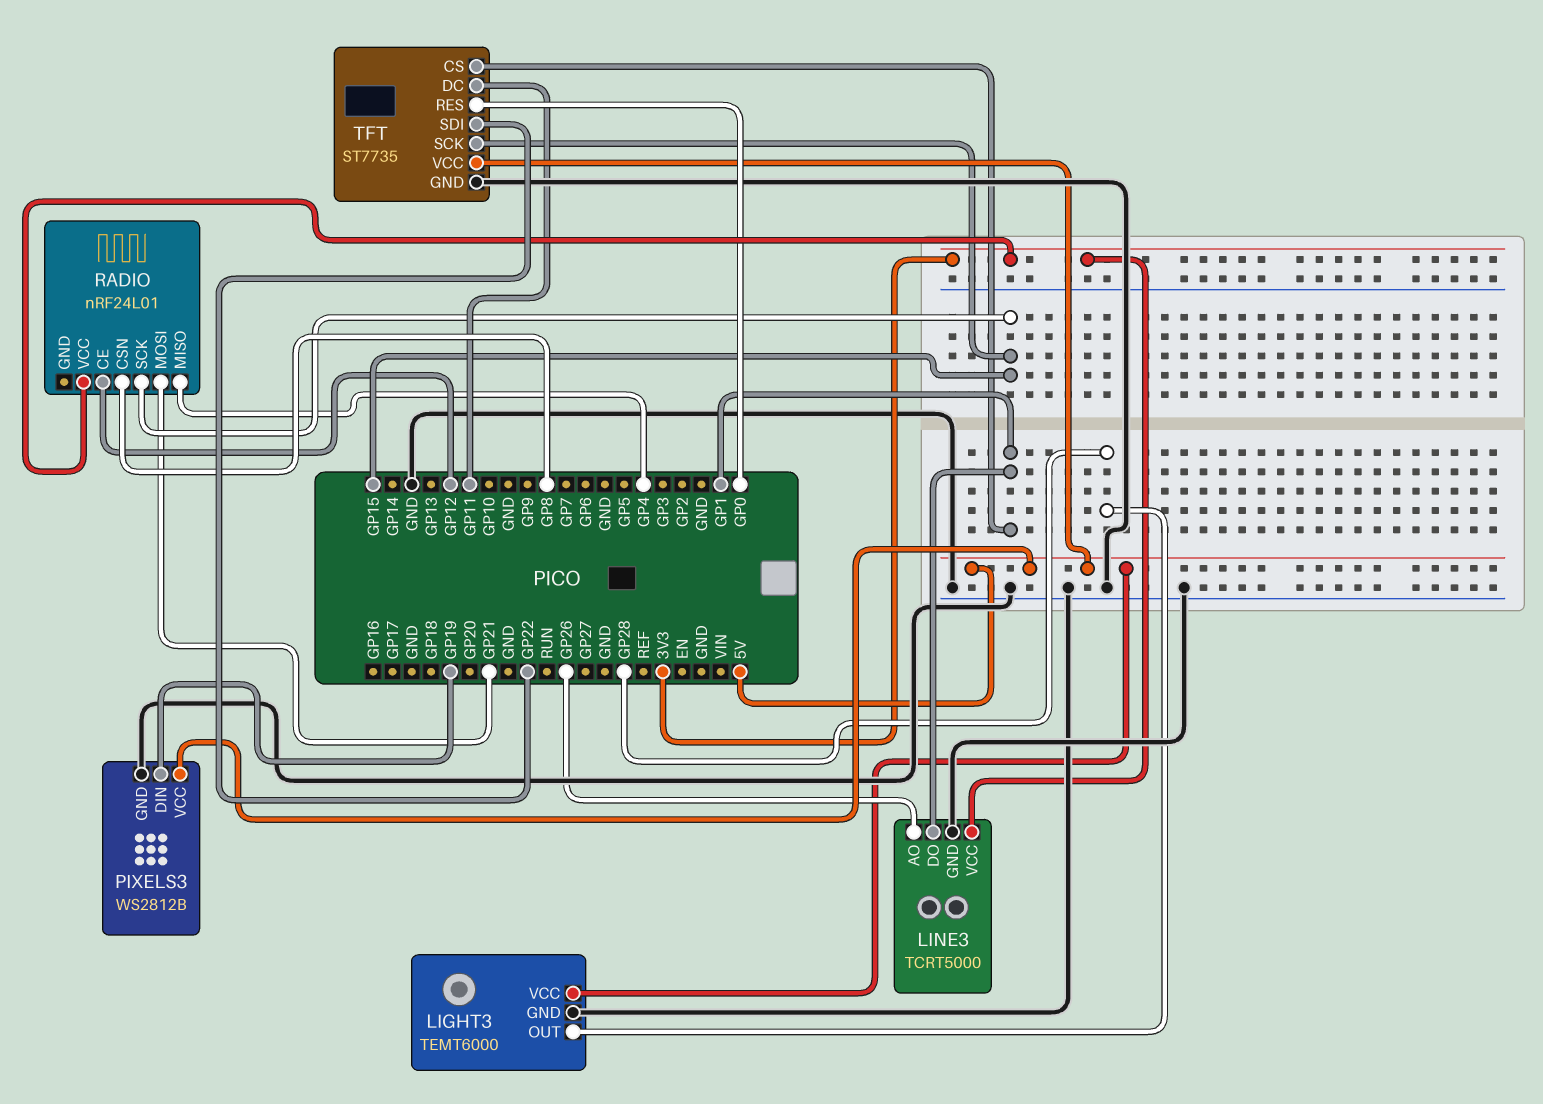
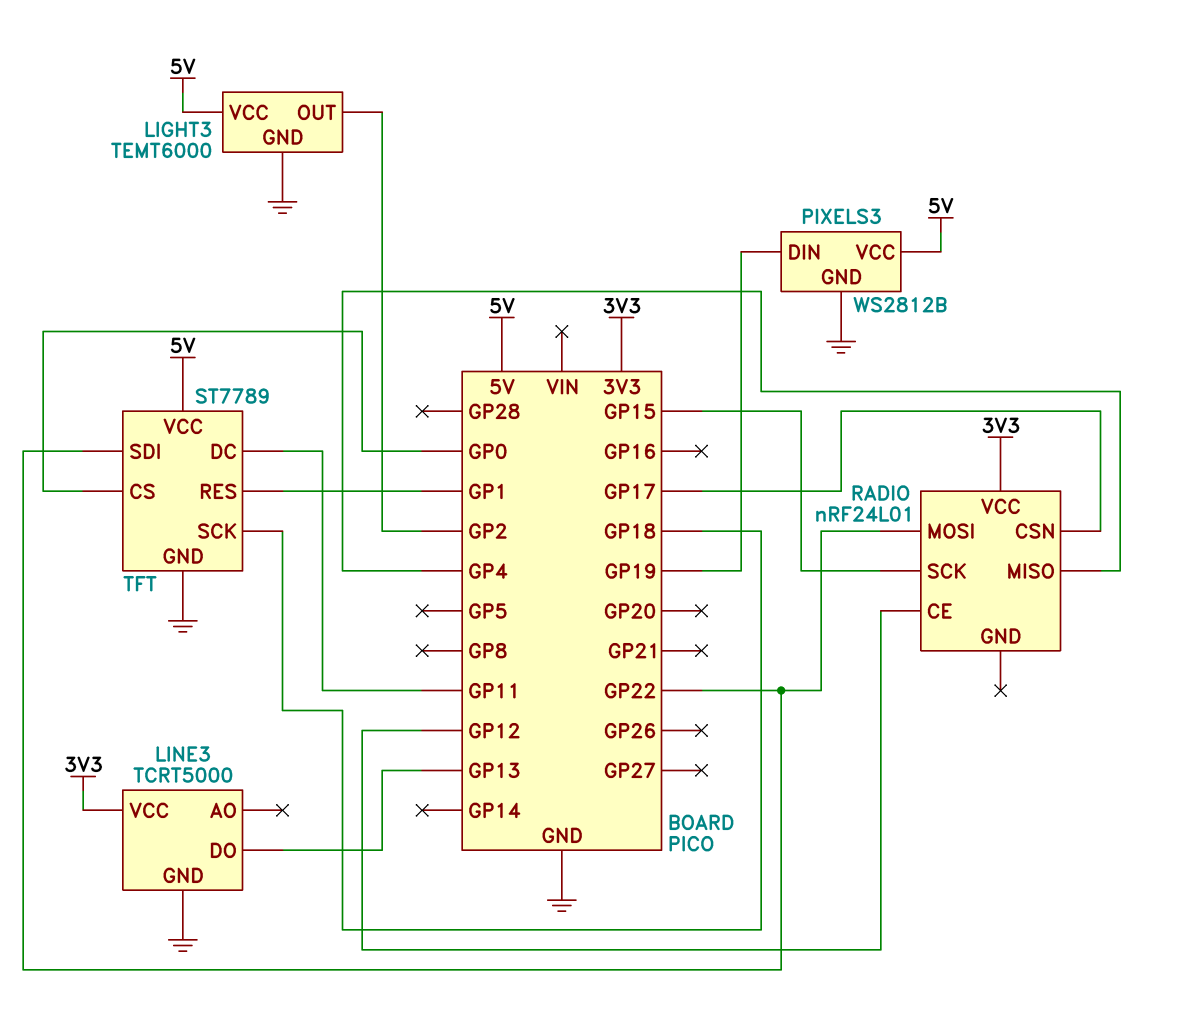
LIGHT3 pin OUT: GP28 -> GP2
LINE3 pin AO: GP26 -> none
LINE3 pin DO: GP1 -> GP13
RADIO pin CSN: GP8 -> GP17
RADIO pin MOSI: GP21 -> GP22
TFT: ST7735 -> ST7789
TFT pin CS: GP1 -> GP0
TFT pin RES: GP0 -> GP1
TFT pin SCK: GP15 -> GP18

